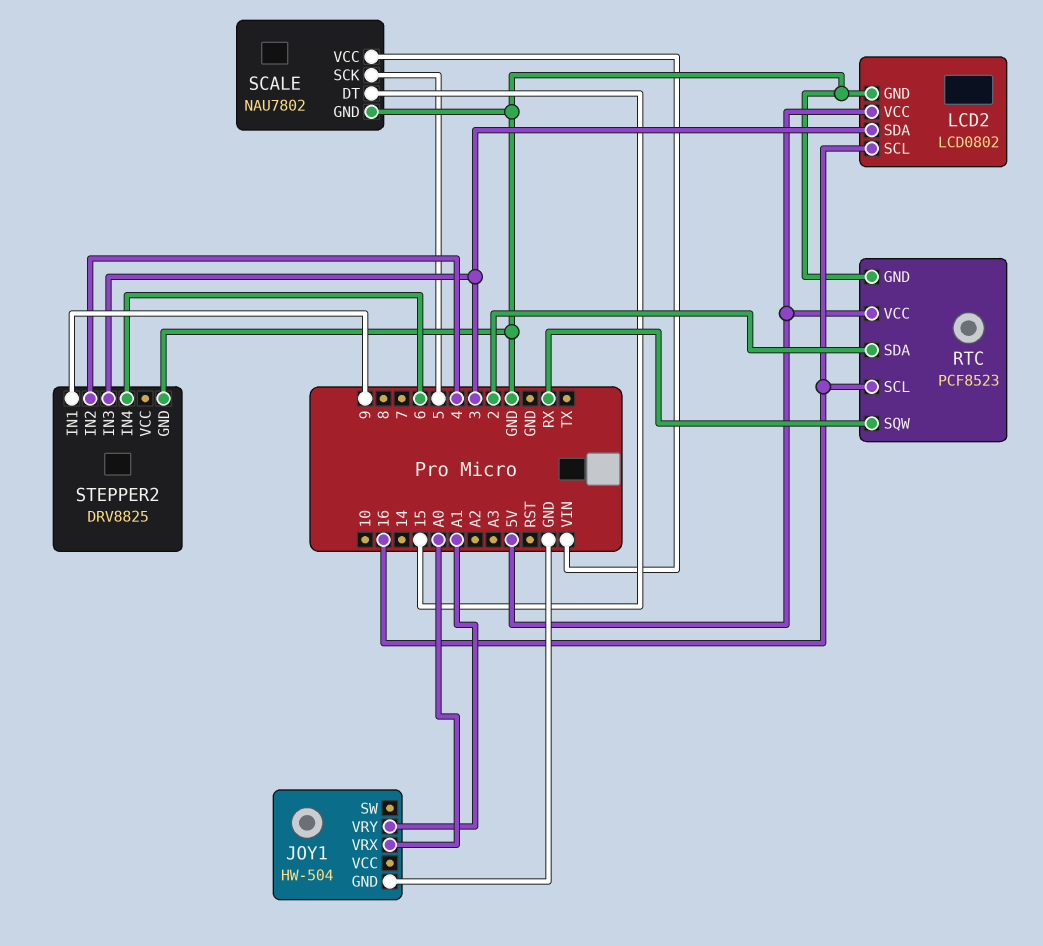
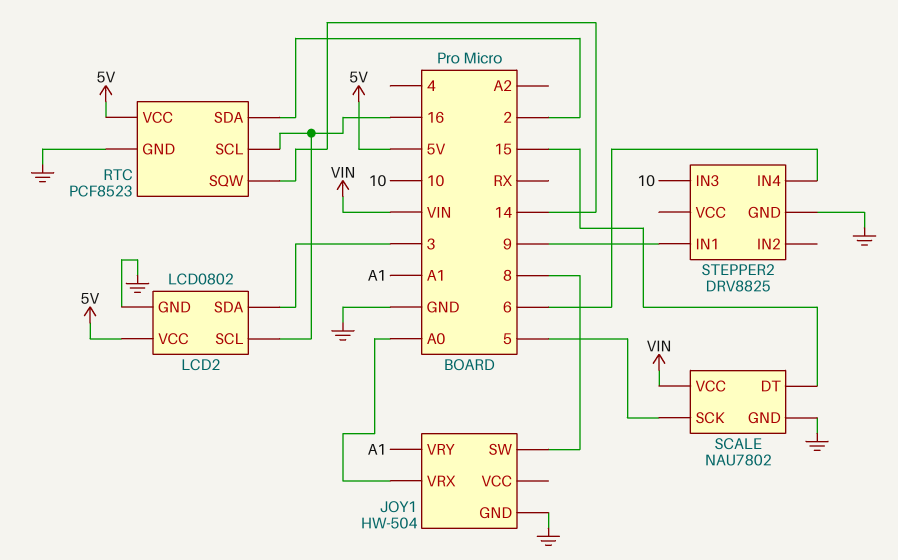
JOY1 pin SW: none -> 8
RTC pin SQW: RX -> 14
STEPPER2 pin IN2: 4 -> none
STEPPER2 pin IN3: 3 -> 10

